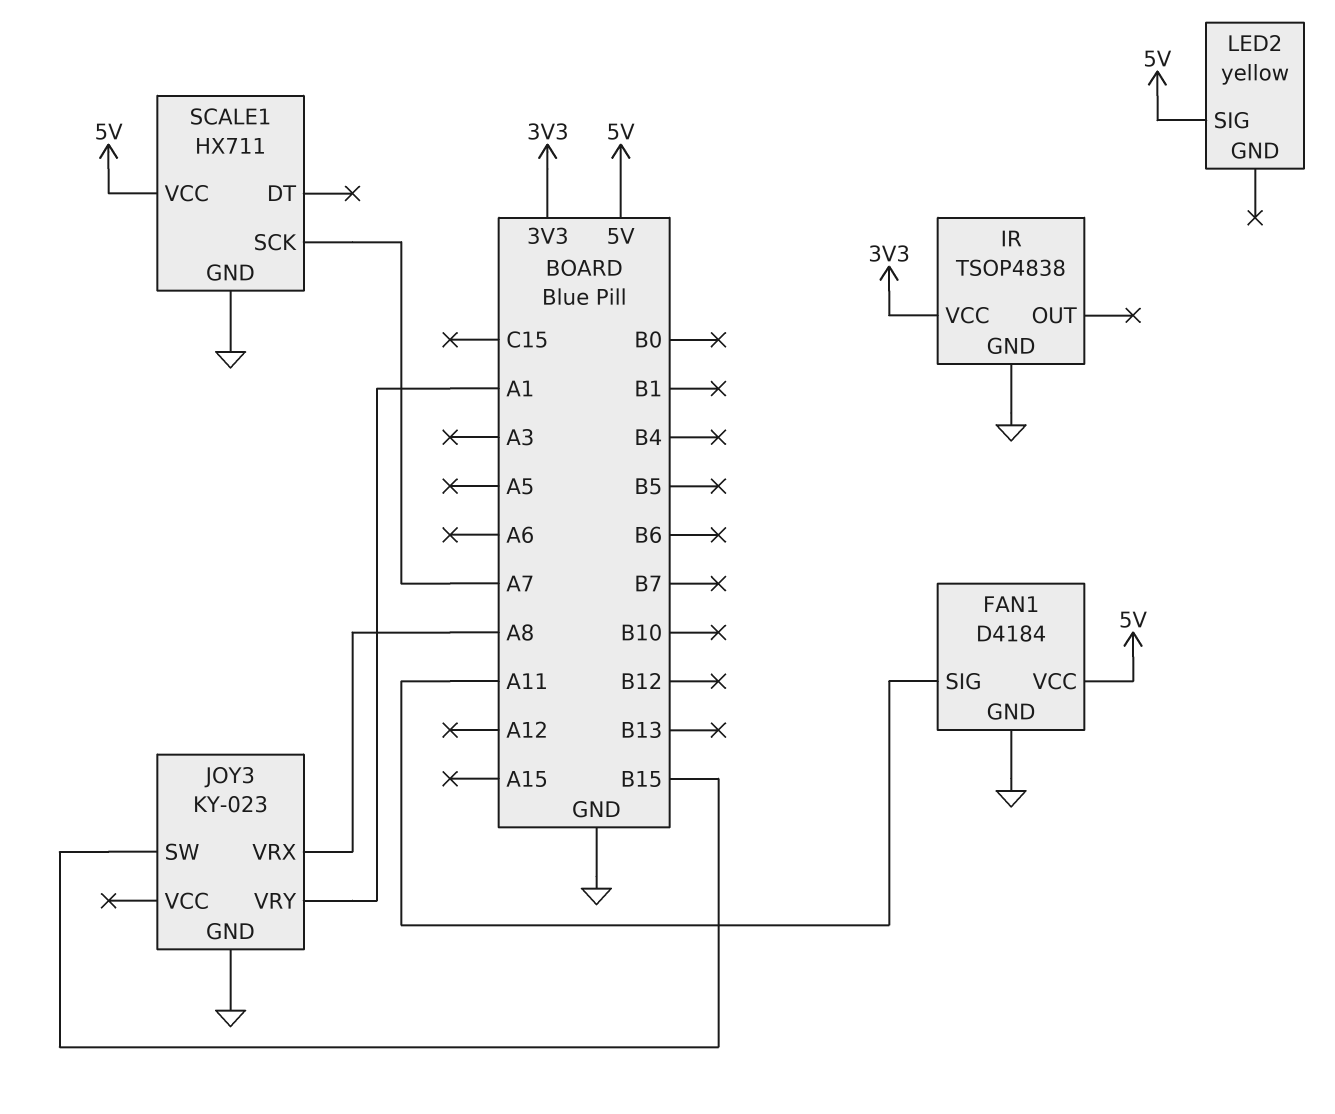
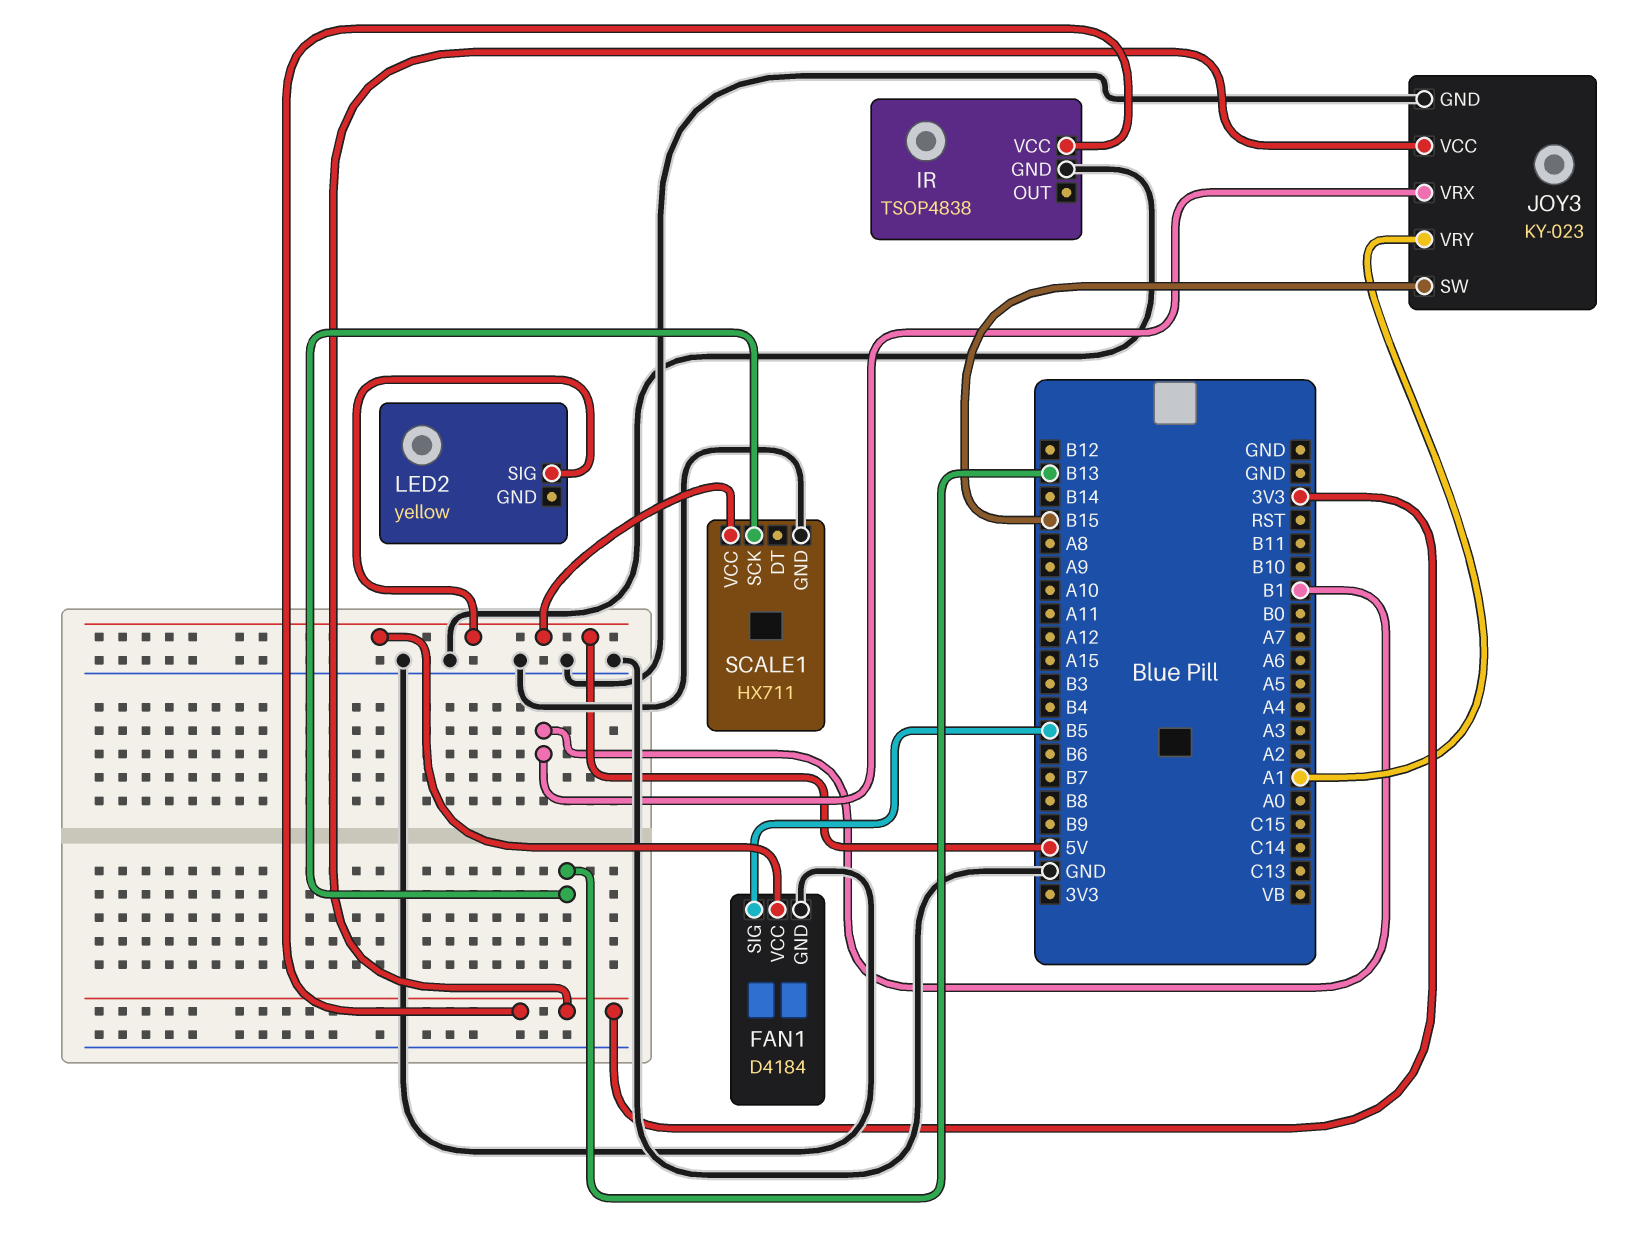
FAN1 pin SIG: A11 -> B5
JOY3 pin VCC: none -> 3V3
JOY3 pin VRX: A8 -> B1
SCALE1 pin SCK: A7 -> B13

